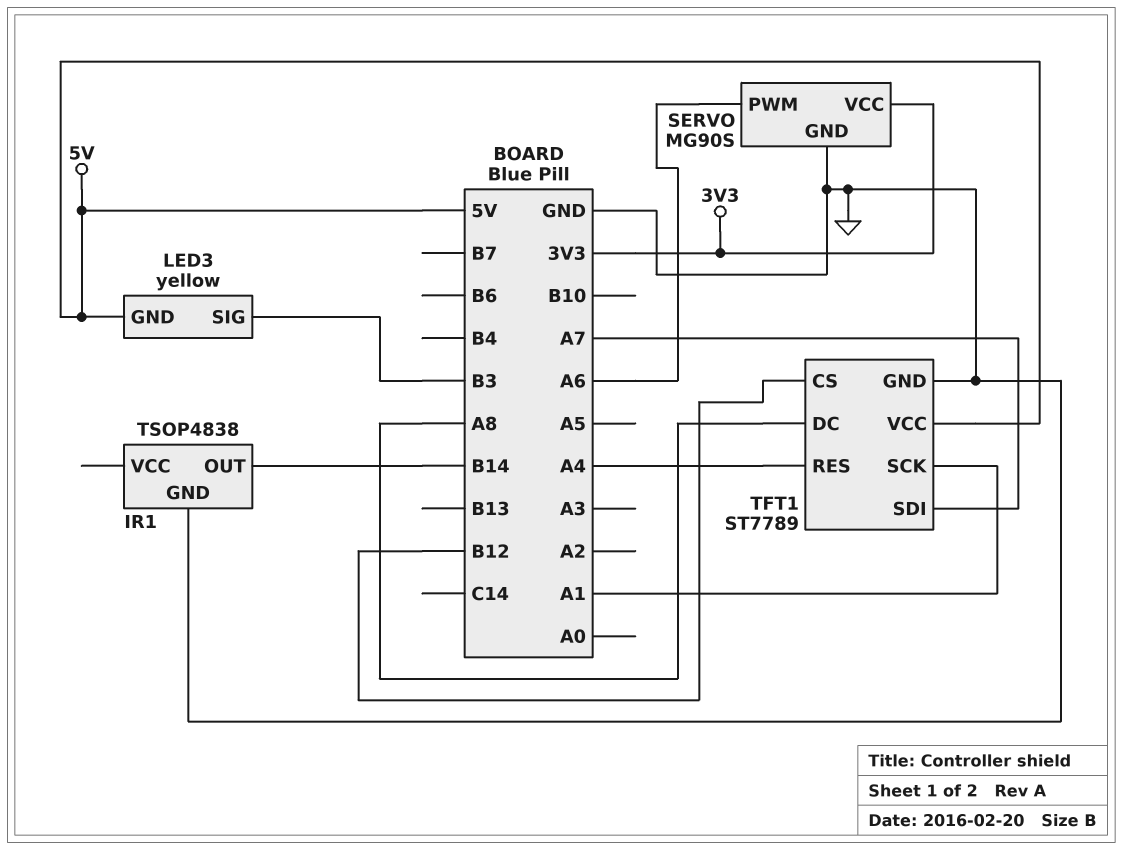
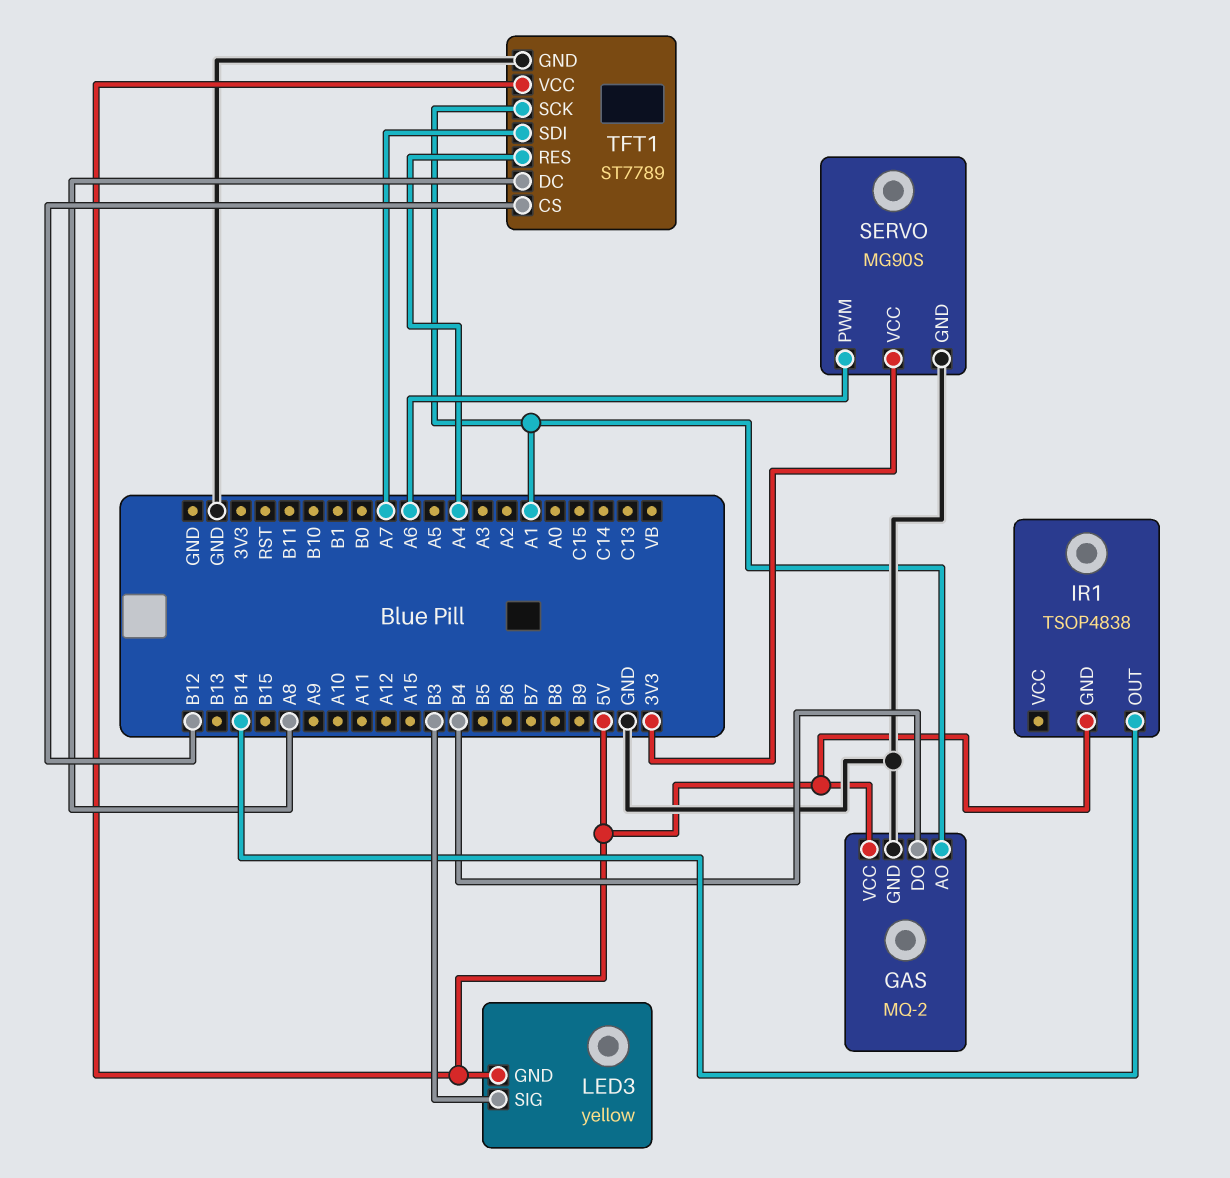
GAS: none -> MQ-2
GAS pin AO: none -> A1
GAS pin DO: none -> B4
GAS pin GND: none -> GND
GAS pin VCC: none -> 5V
IR1 pin GND: GND -> 5V

